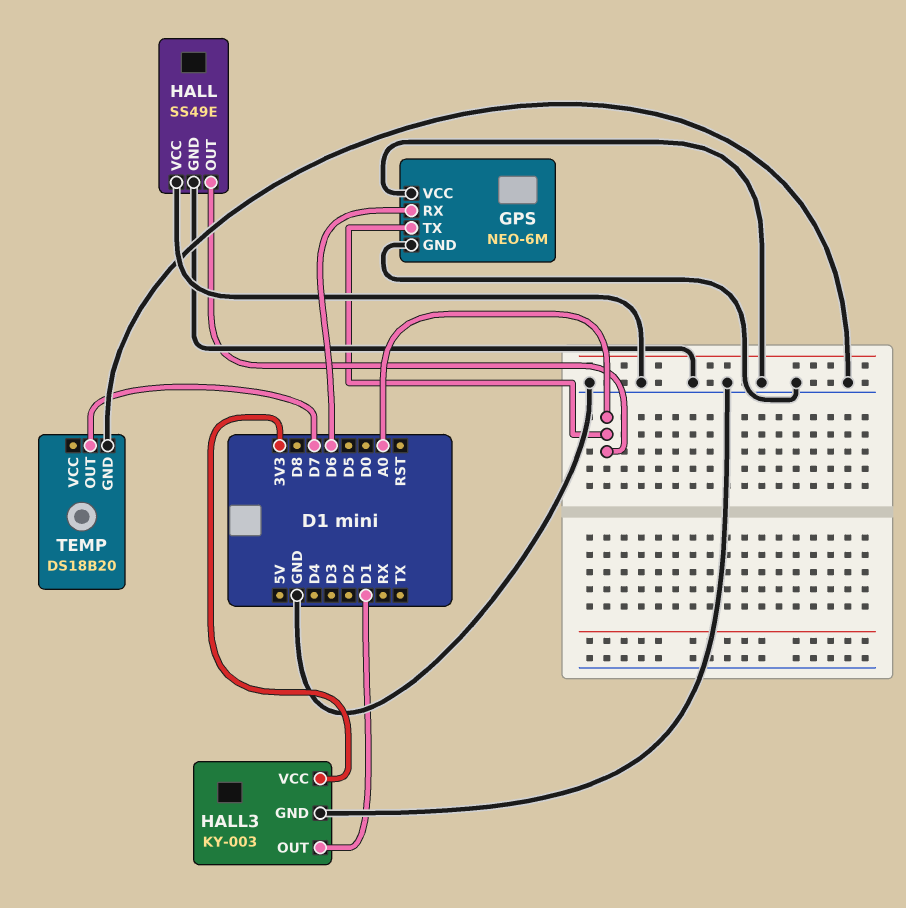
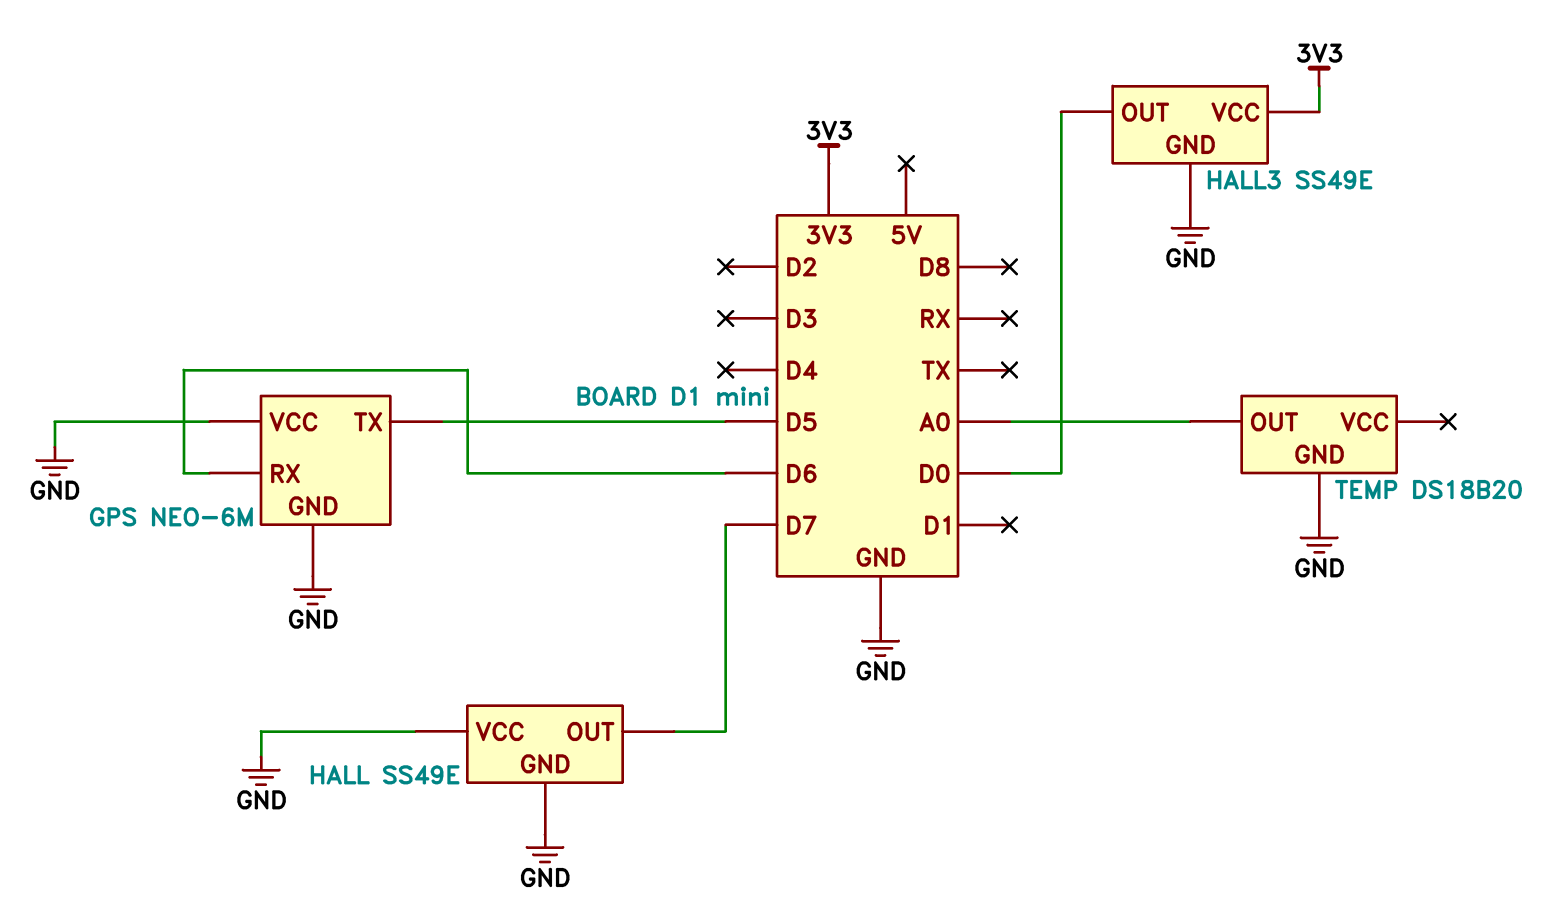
GPS pin TX: A0 -> D5
HALL pin OUT: A0 -> D7
HALL3: KY-003 -> SS49E
HALL3 pin OUT: D1 -> D0
TEMP pin OUT: D7 -> A0

